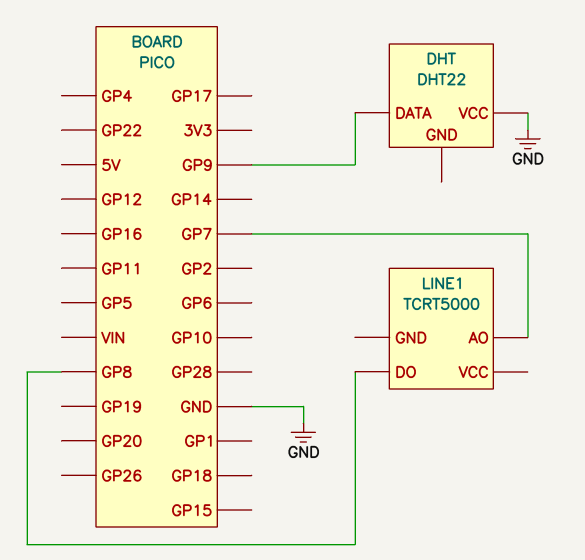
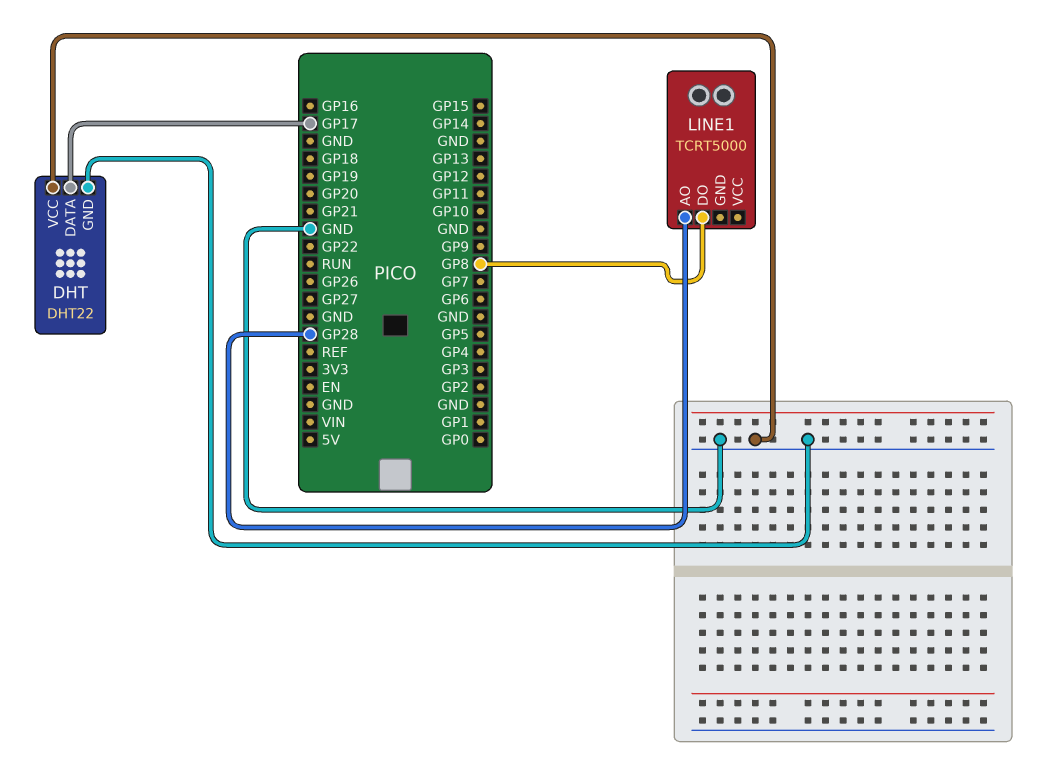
DHT pin DATA: GP9 -> GP17
DHT pin GND: none -> GND
LINE1 pin AO: GP7 -> GP28

